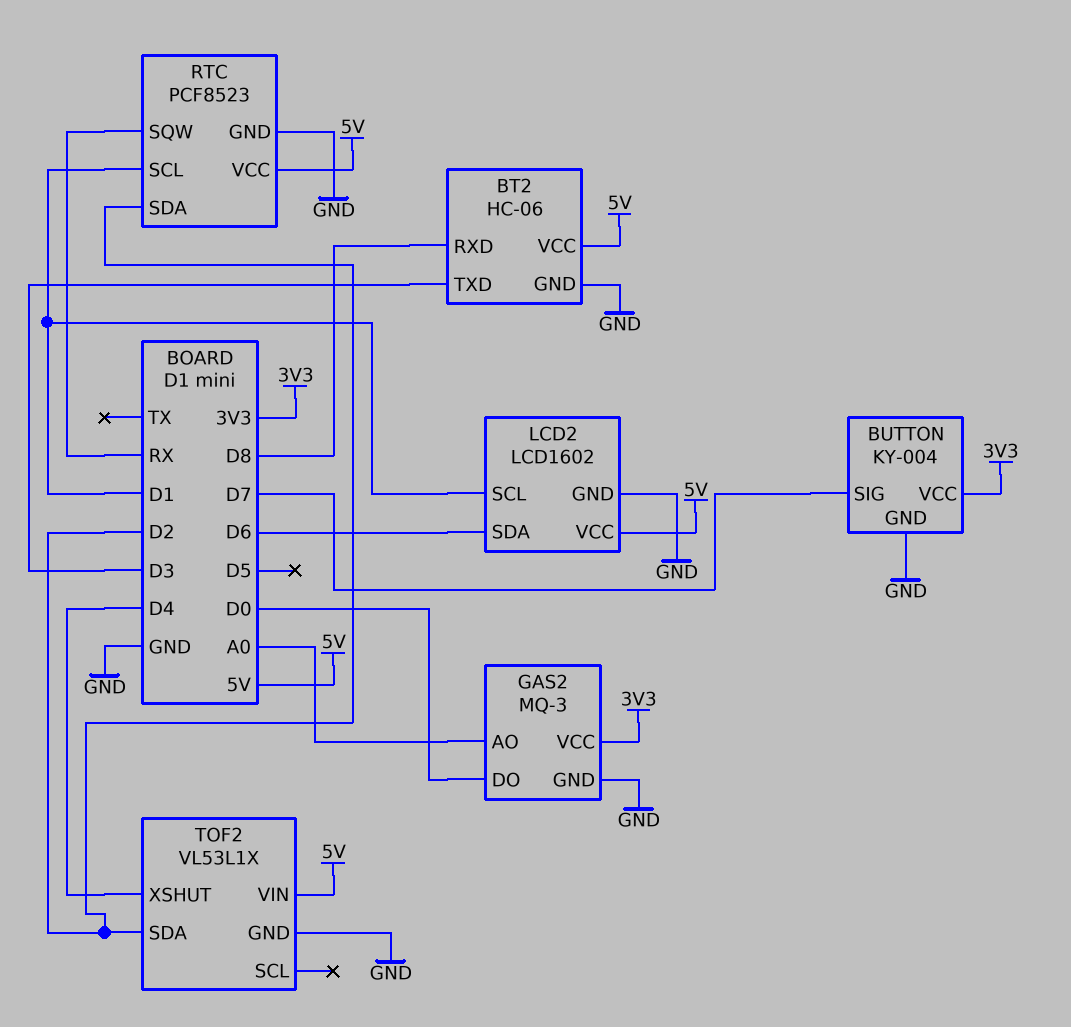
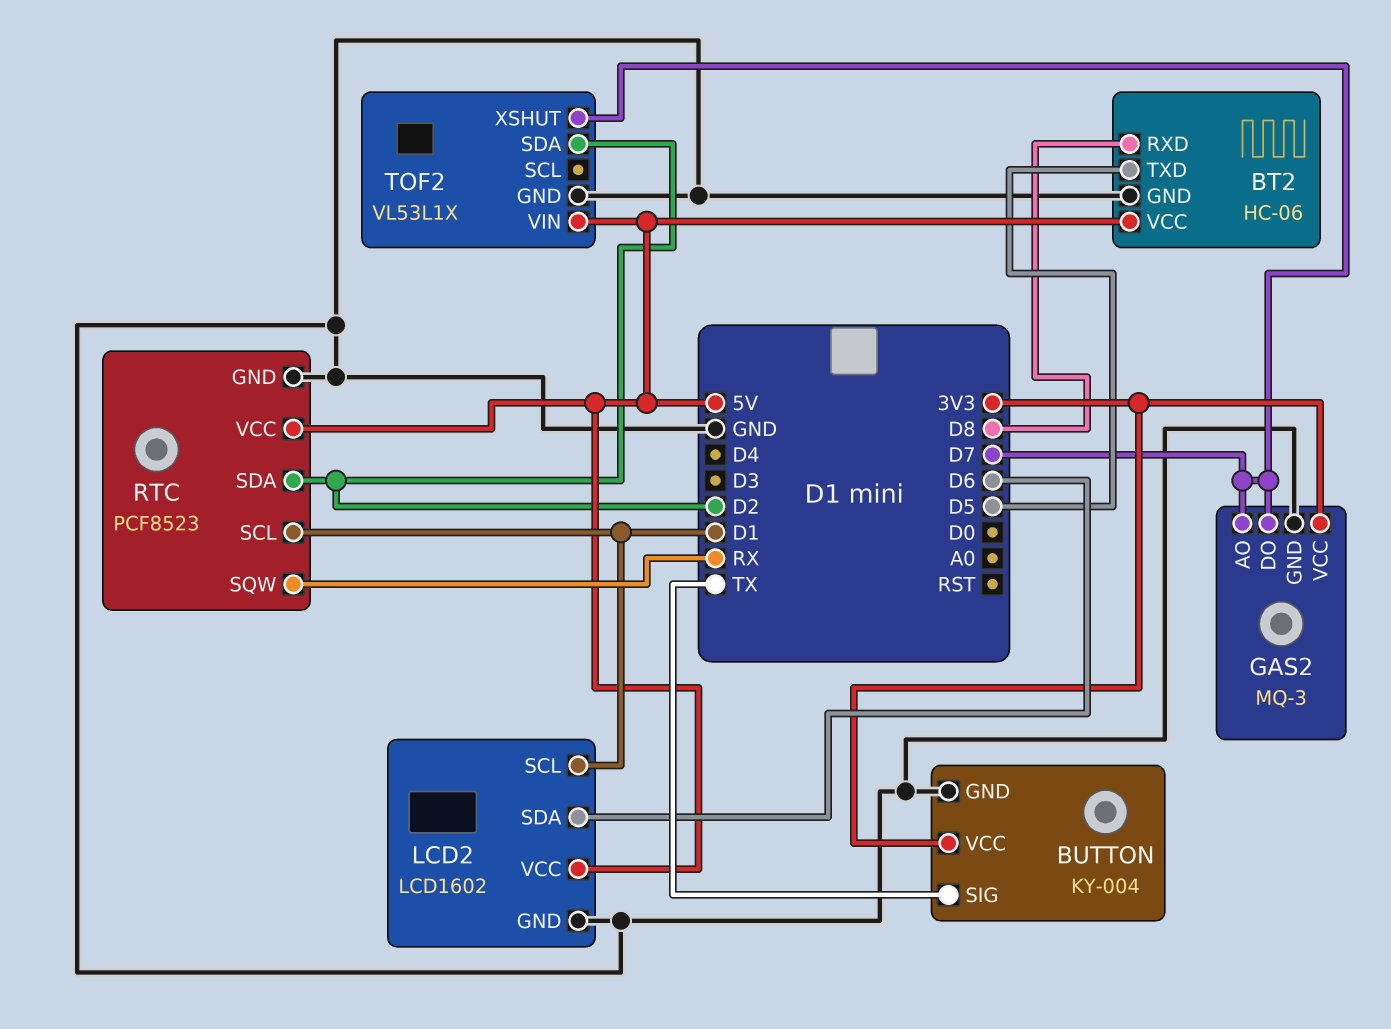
BT2 pin TXD: D3 -> D5
BUTTON pin SIG: D7 -> TX
GAS2 pin AO: A0 -> D7
GAS2 pin DO: D0 -> D7
TOF2 pin XSHUT: D4 -> D7

